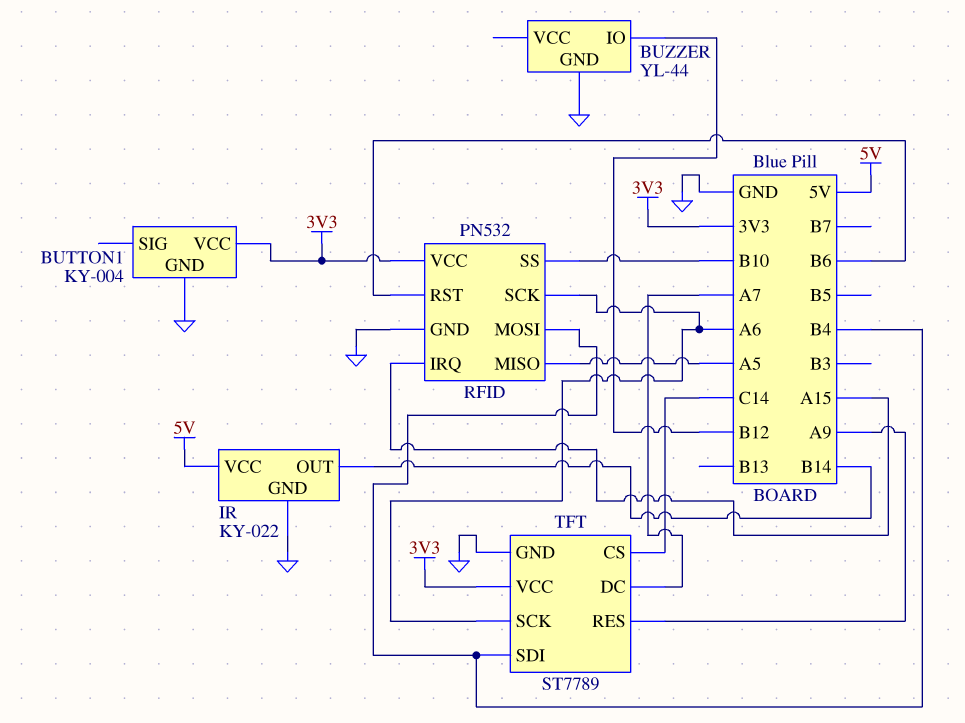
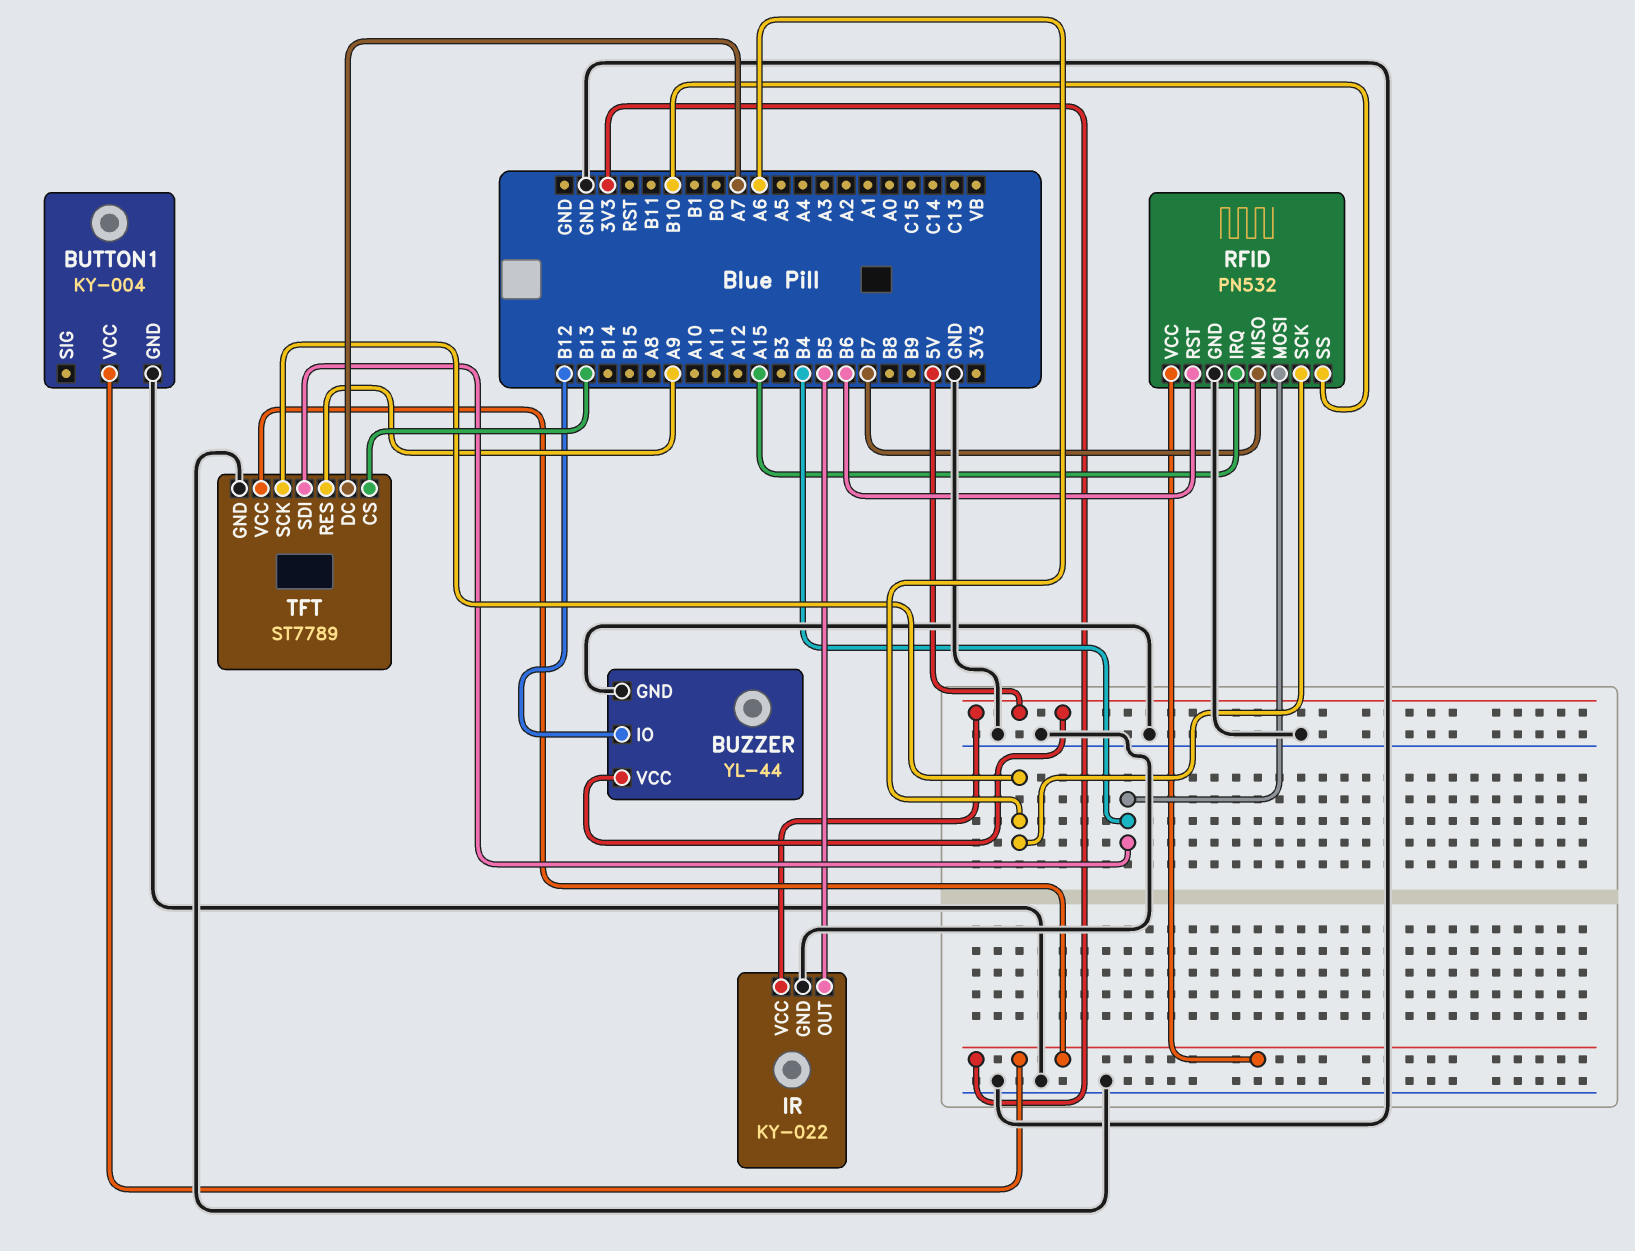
BUZZER pin VCC: none -> 5V
IR pin OUT: B14 -> B5
RFID pin MISO: A5 -> B7
TFT pin CS: C14 -> B13

